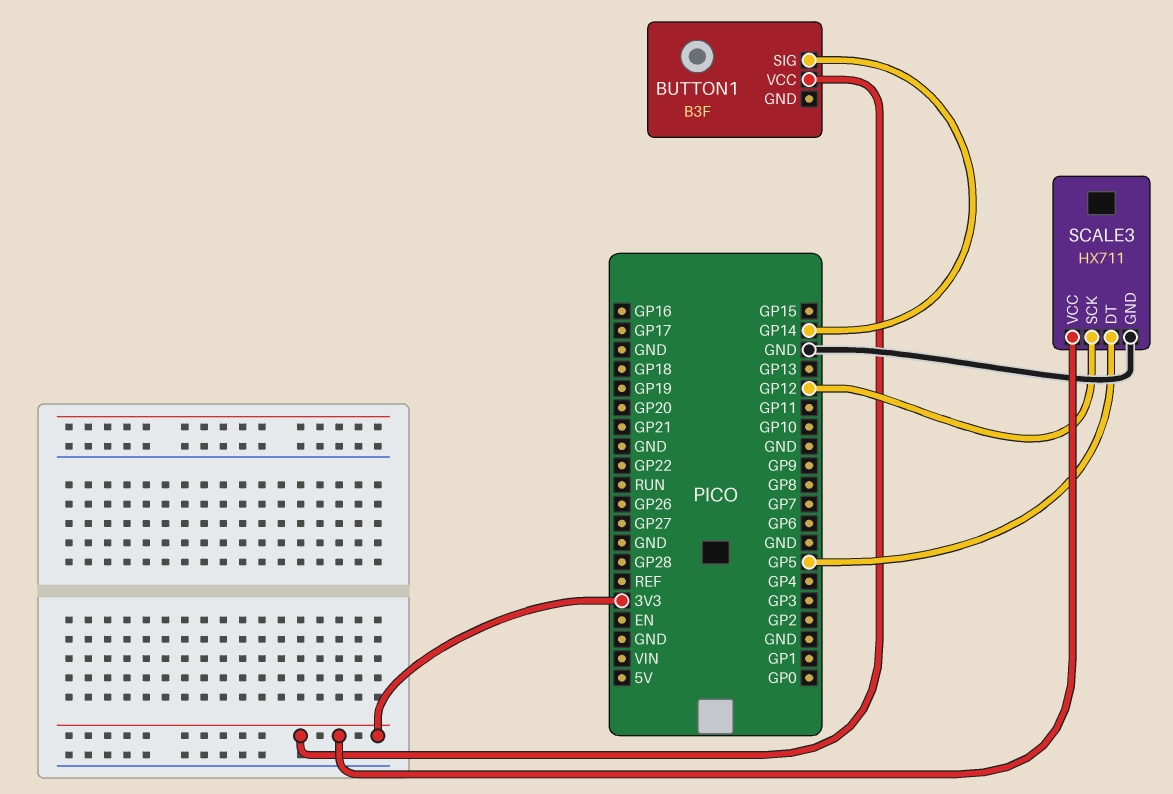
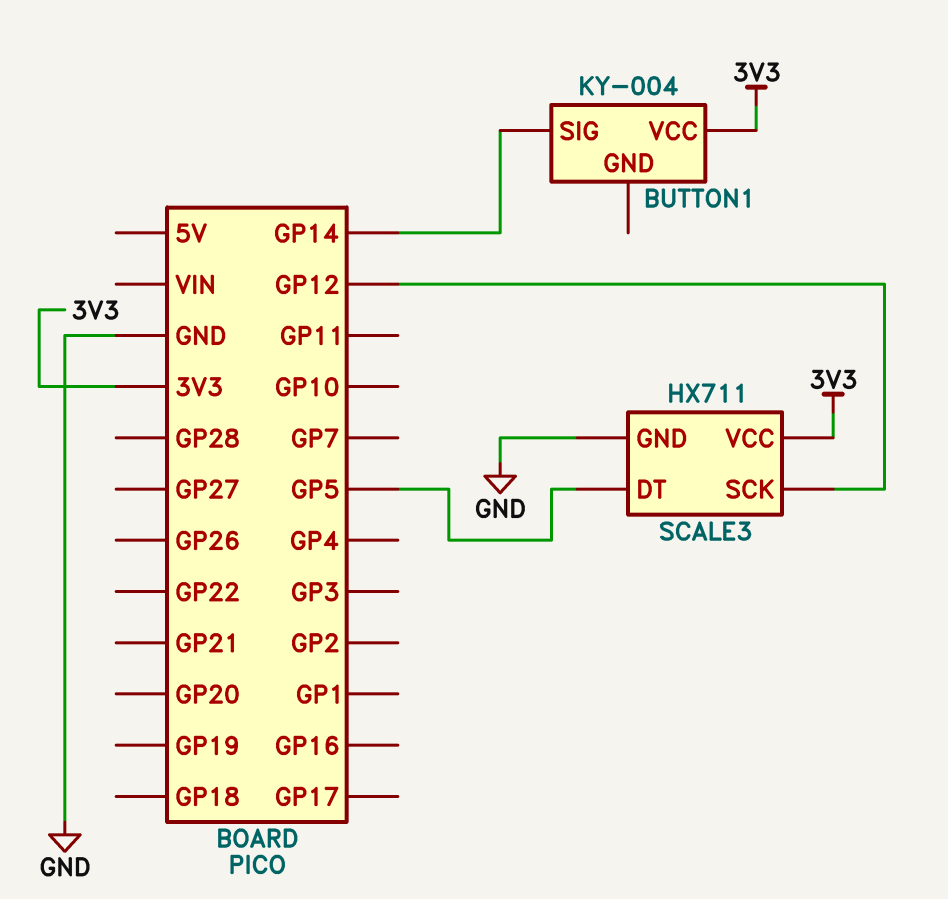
BUTTON1: B3F -> KY-004

